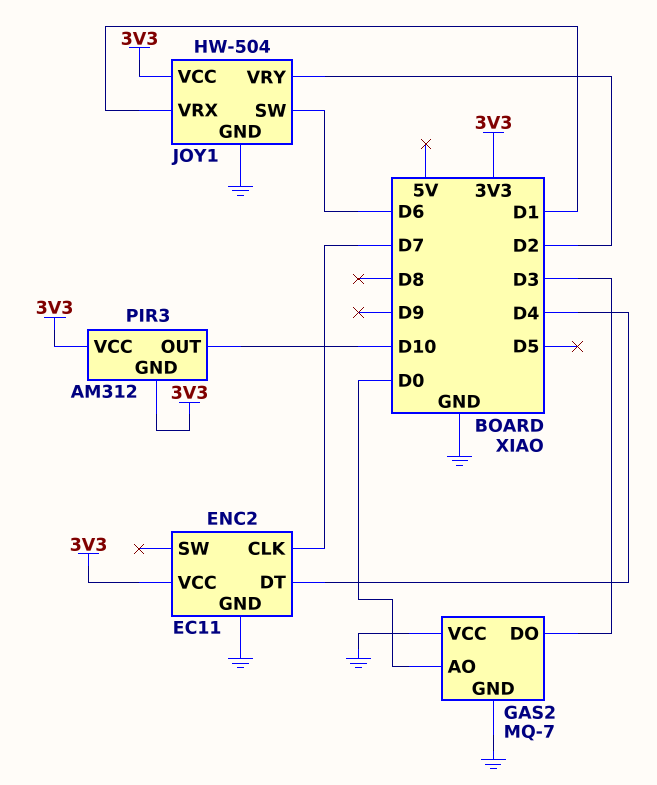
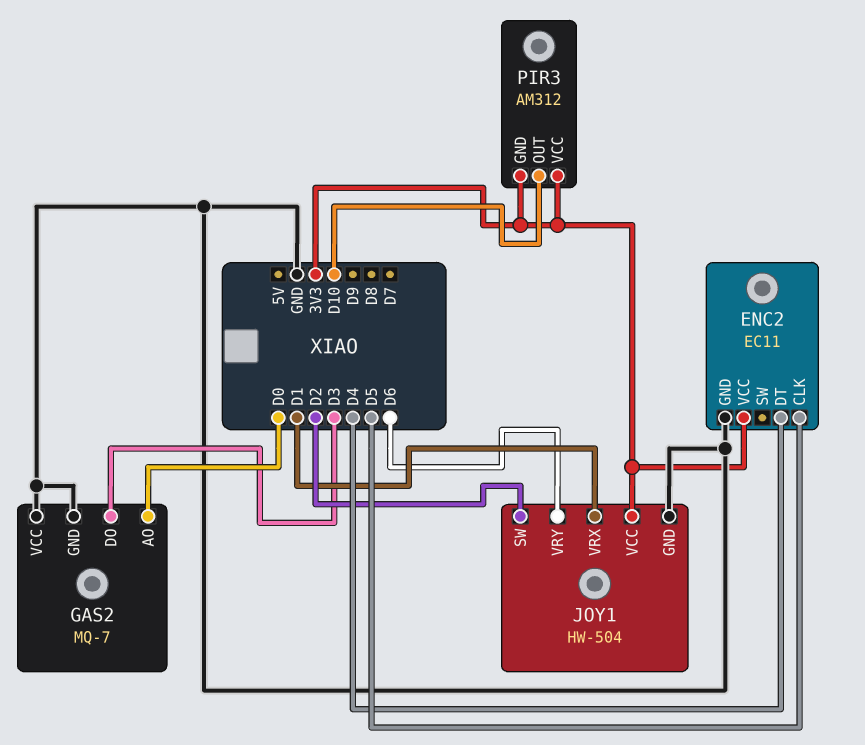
ENC2 pin CLK: D7 -> D5
JOY1 pin SW: D6 -> D2
JOY1 pin VRY: D2 -> D6

